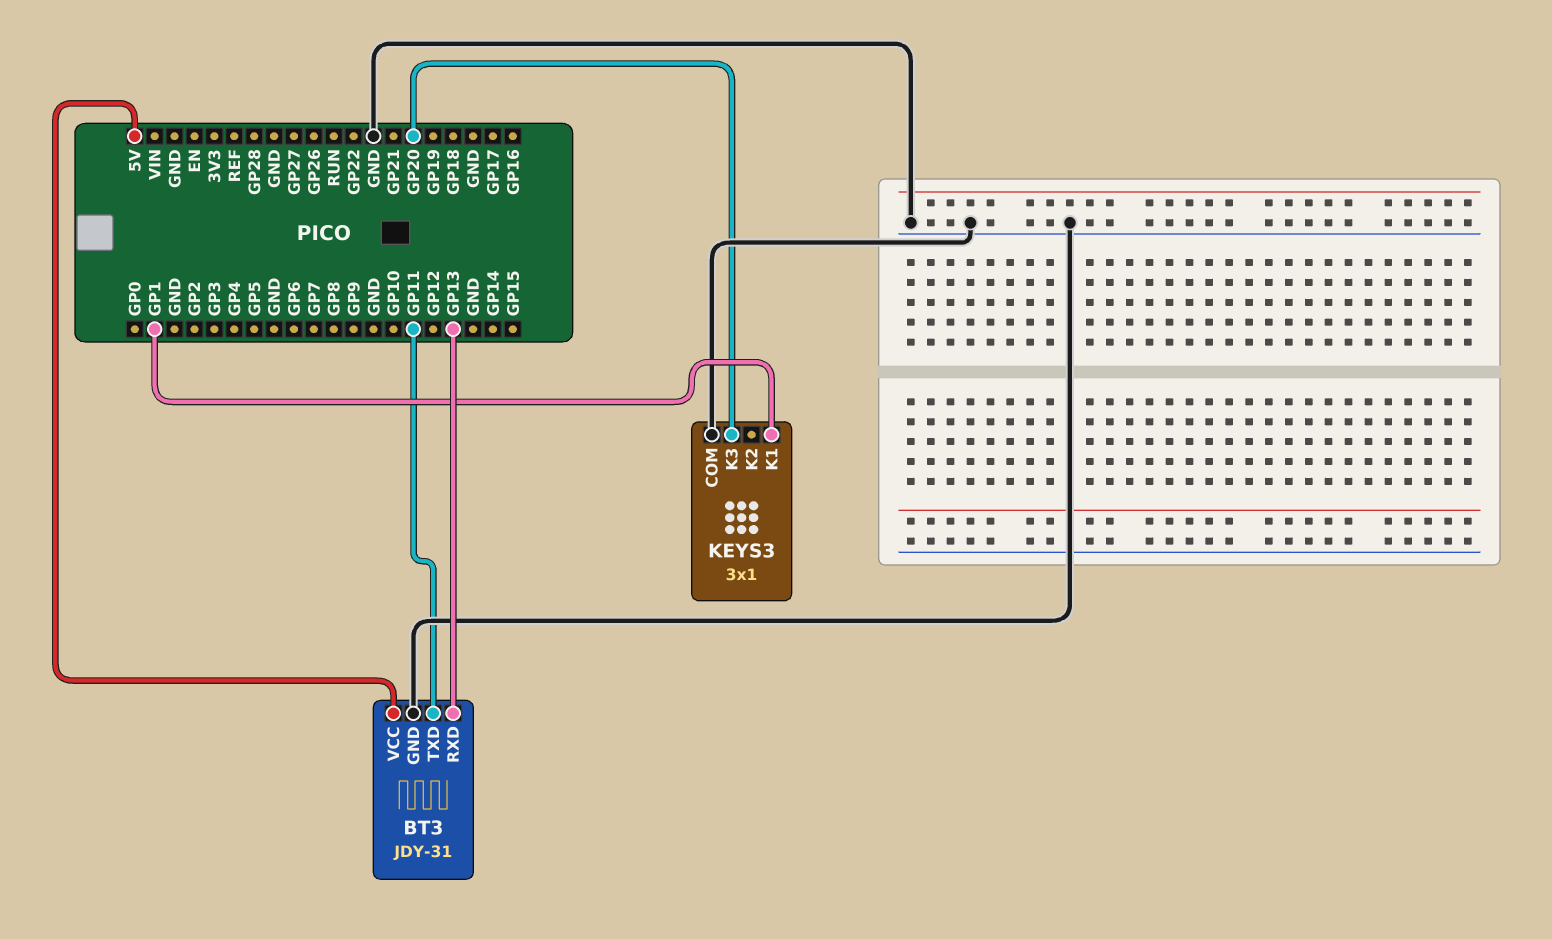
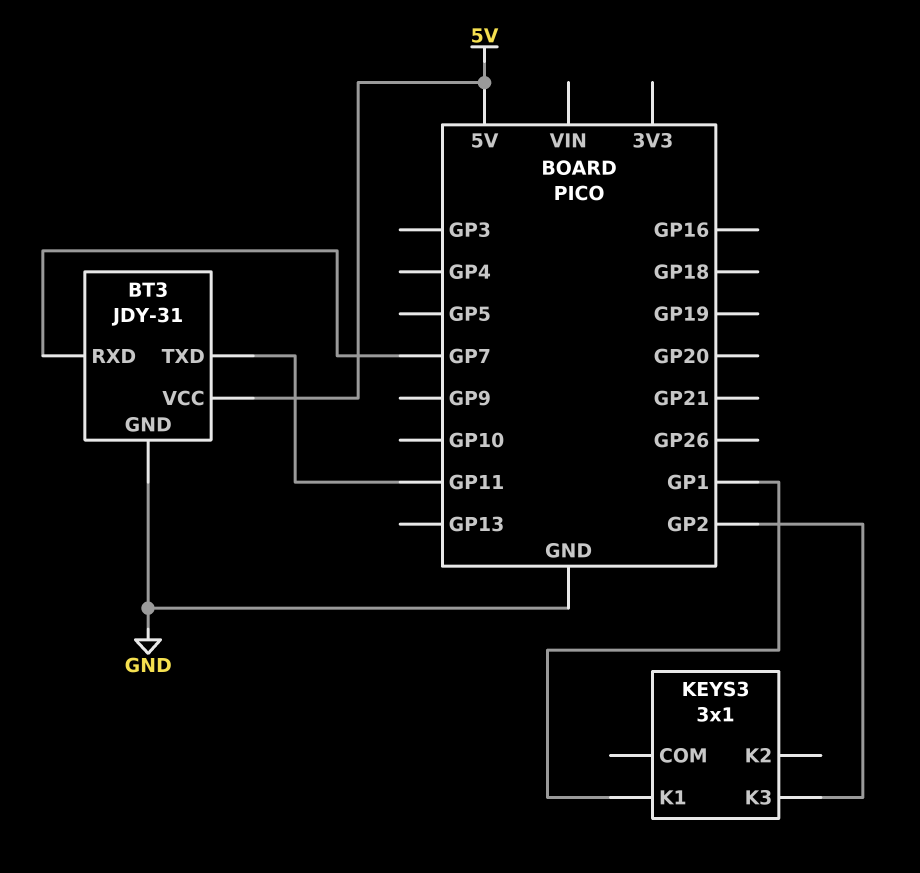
BT3 pin RXD: GP13 -> GP7
KEYS3 pin COM: GND -> none
KEYS3 pin K3: GP20 -> GP2

